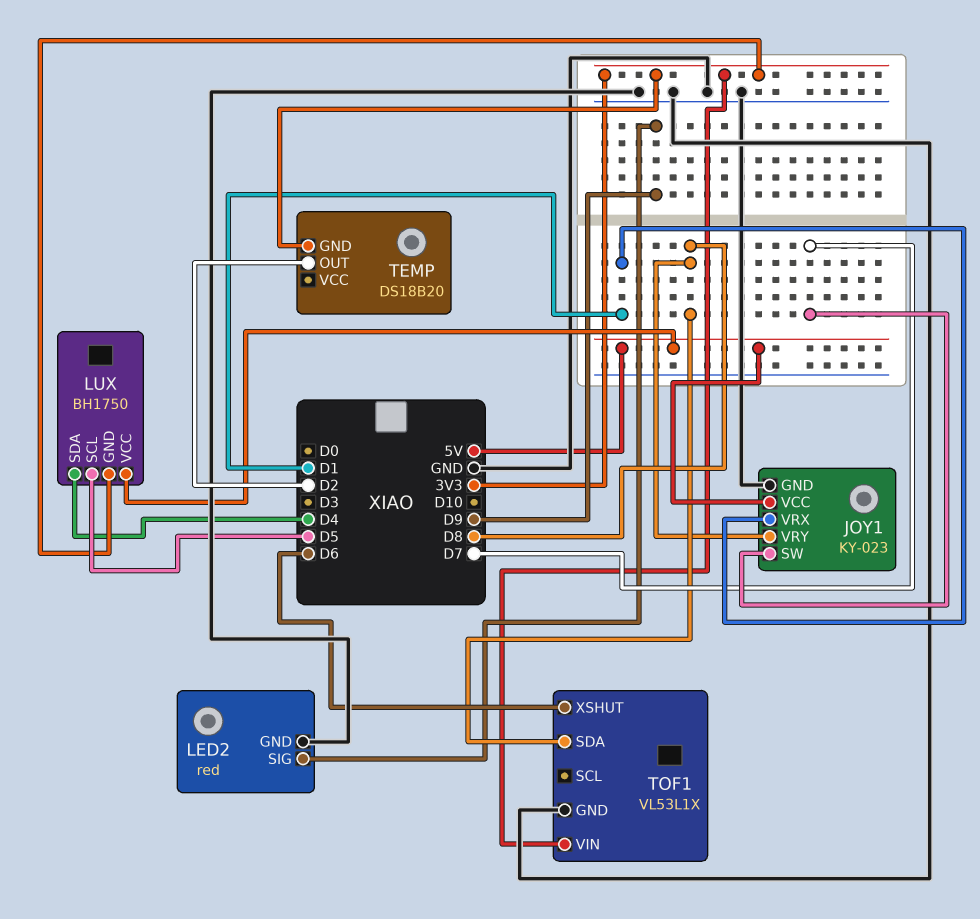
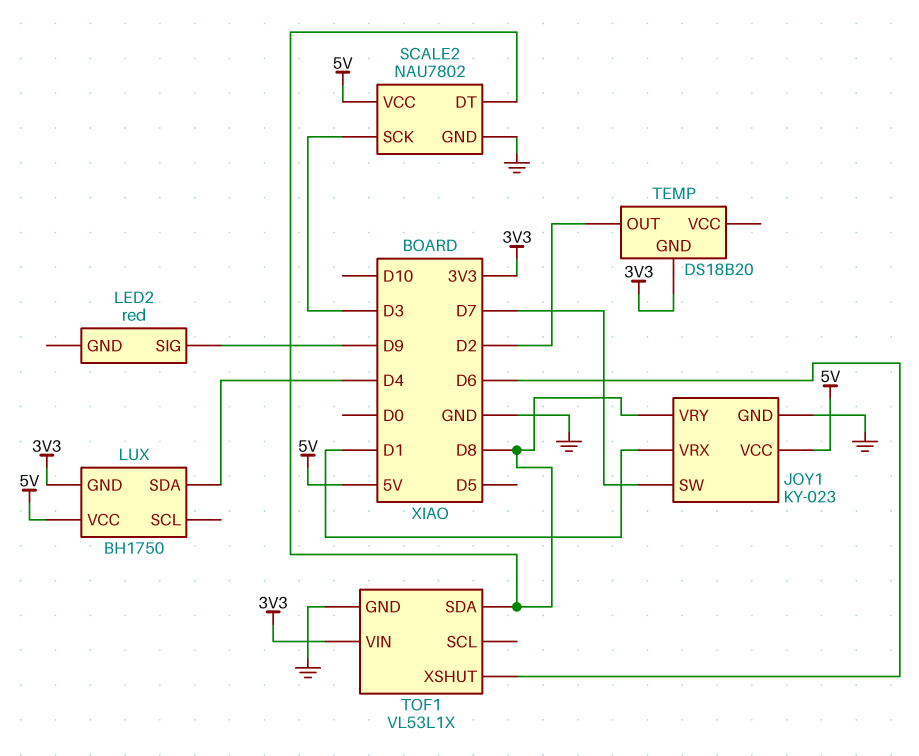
LED2 pin GND: GND -> none
LUX pin SCL: D5 -> none
SCALE2: none -> NAU7802
SCALE2 pin DT: none -> D8
SCALE2 pin GND: none -> GND
SCALE2 pin SCK: none -> D3
SCALE2 pin VCC: none -> 5V

